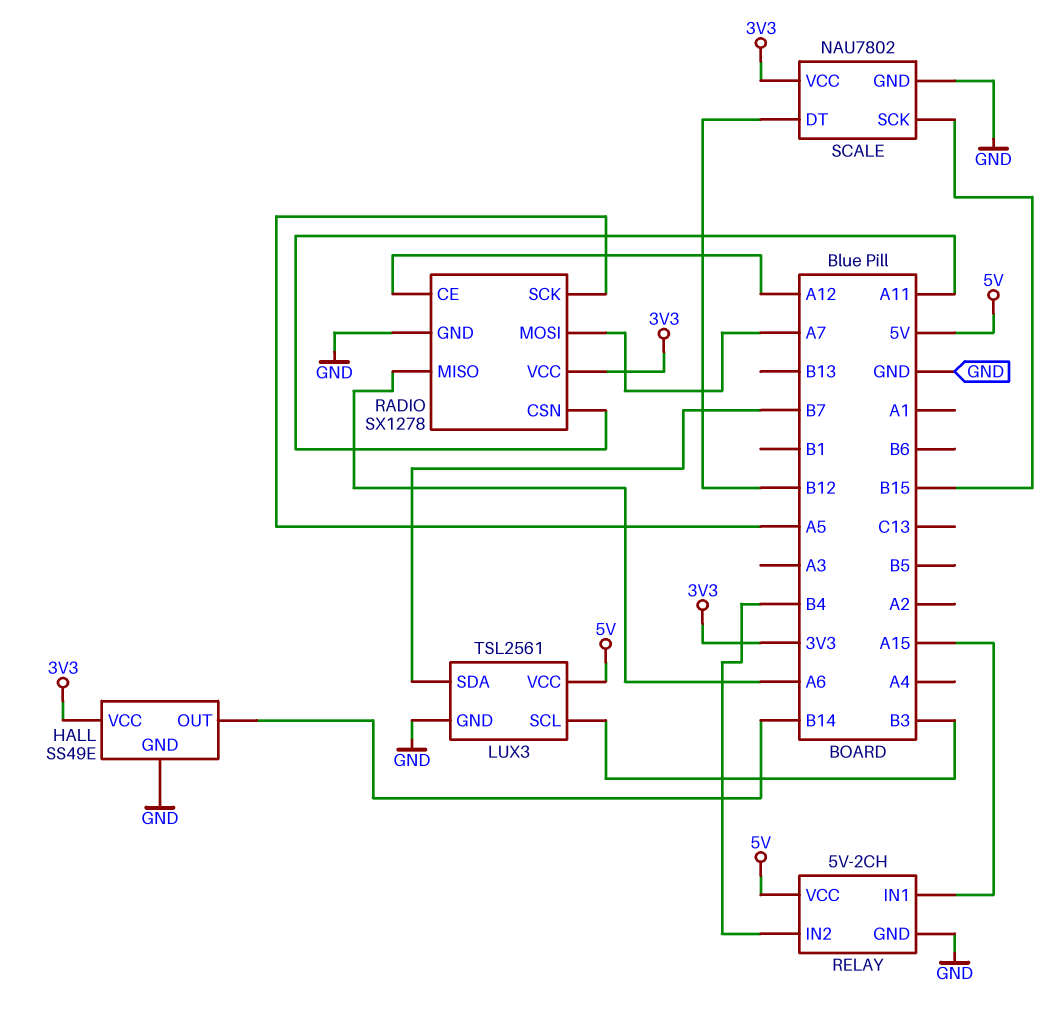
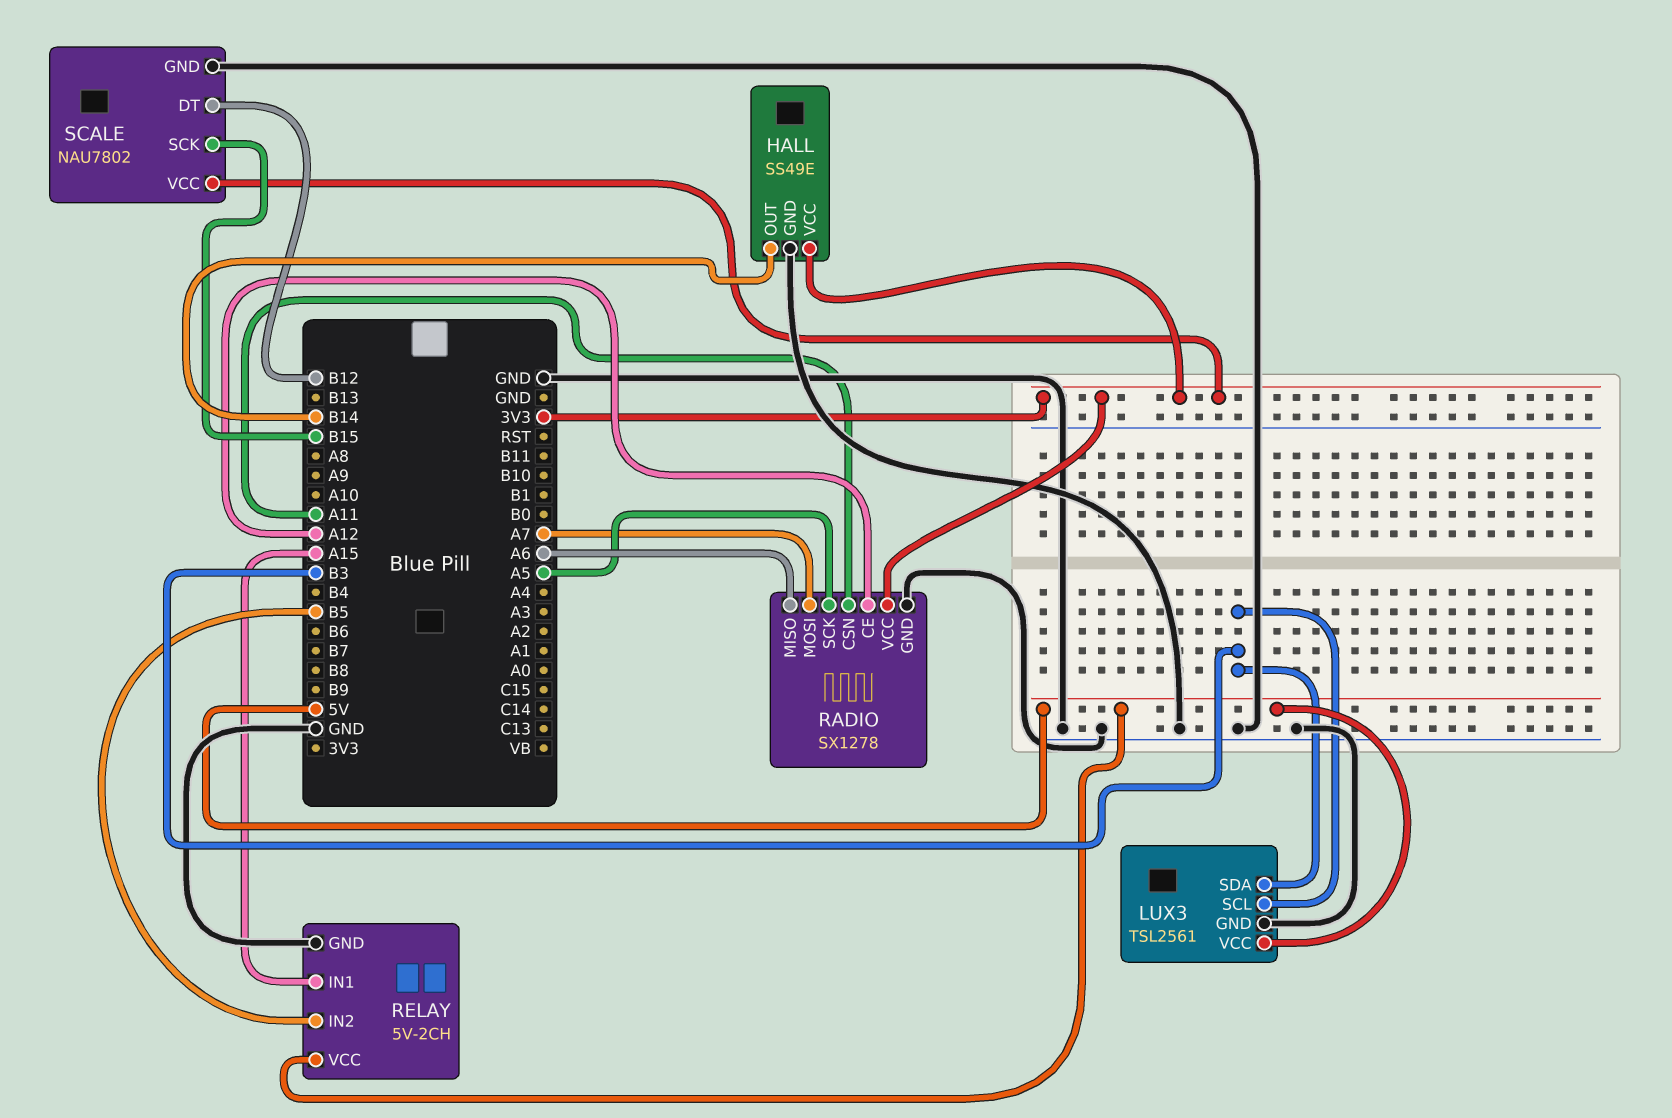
LUX3 pin SDA: B7 -> B3
RELAY pin IN2: B4 -> B5

